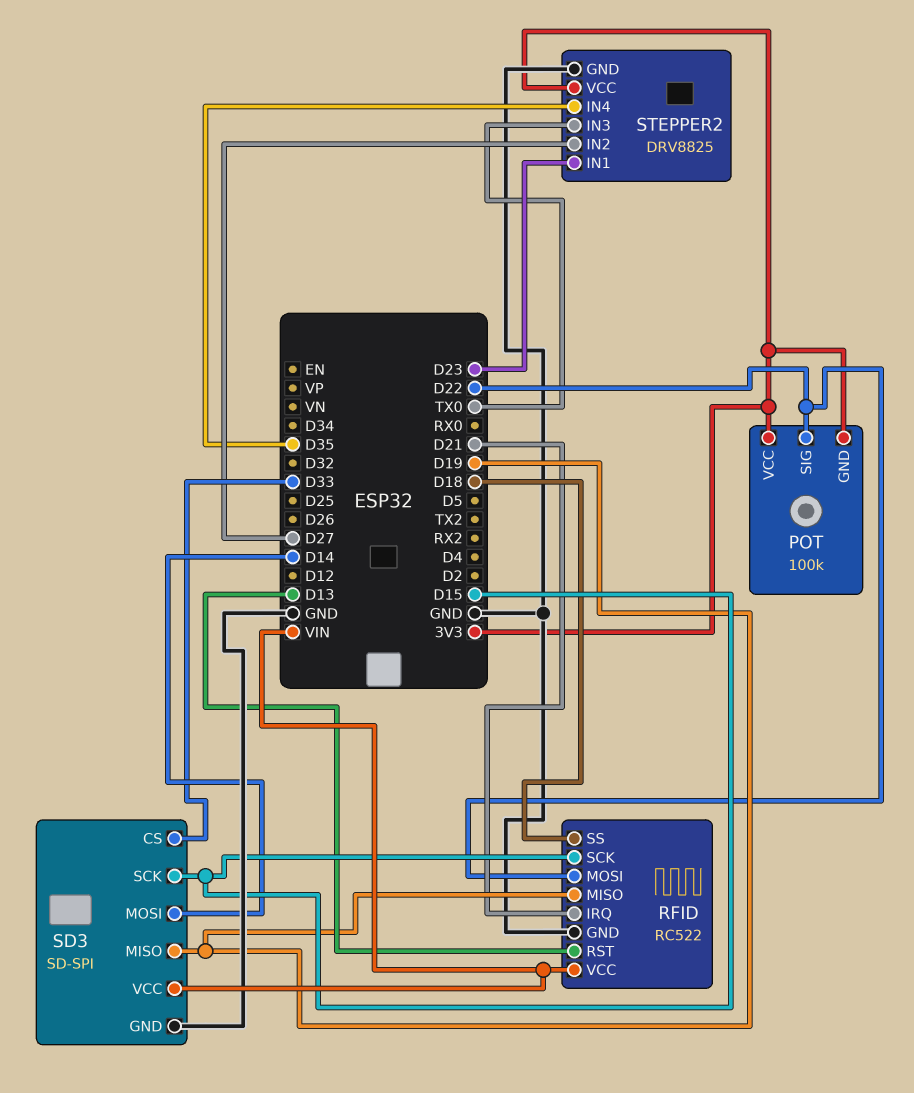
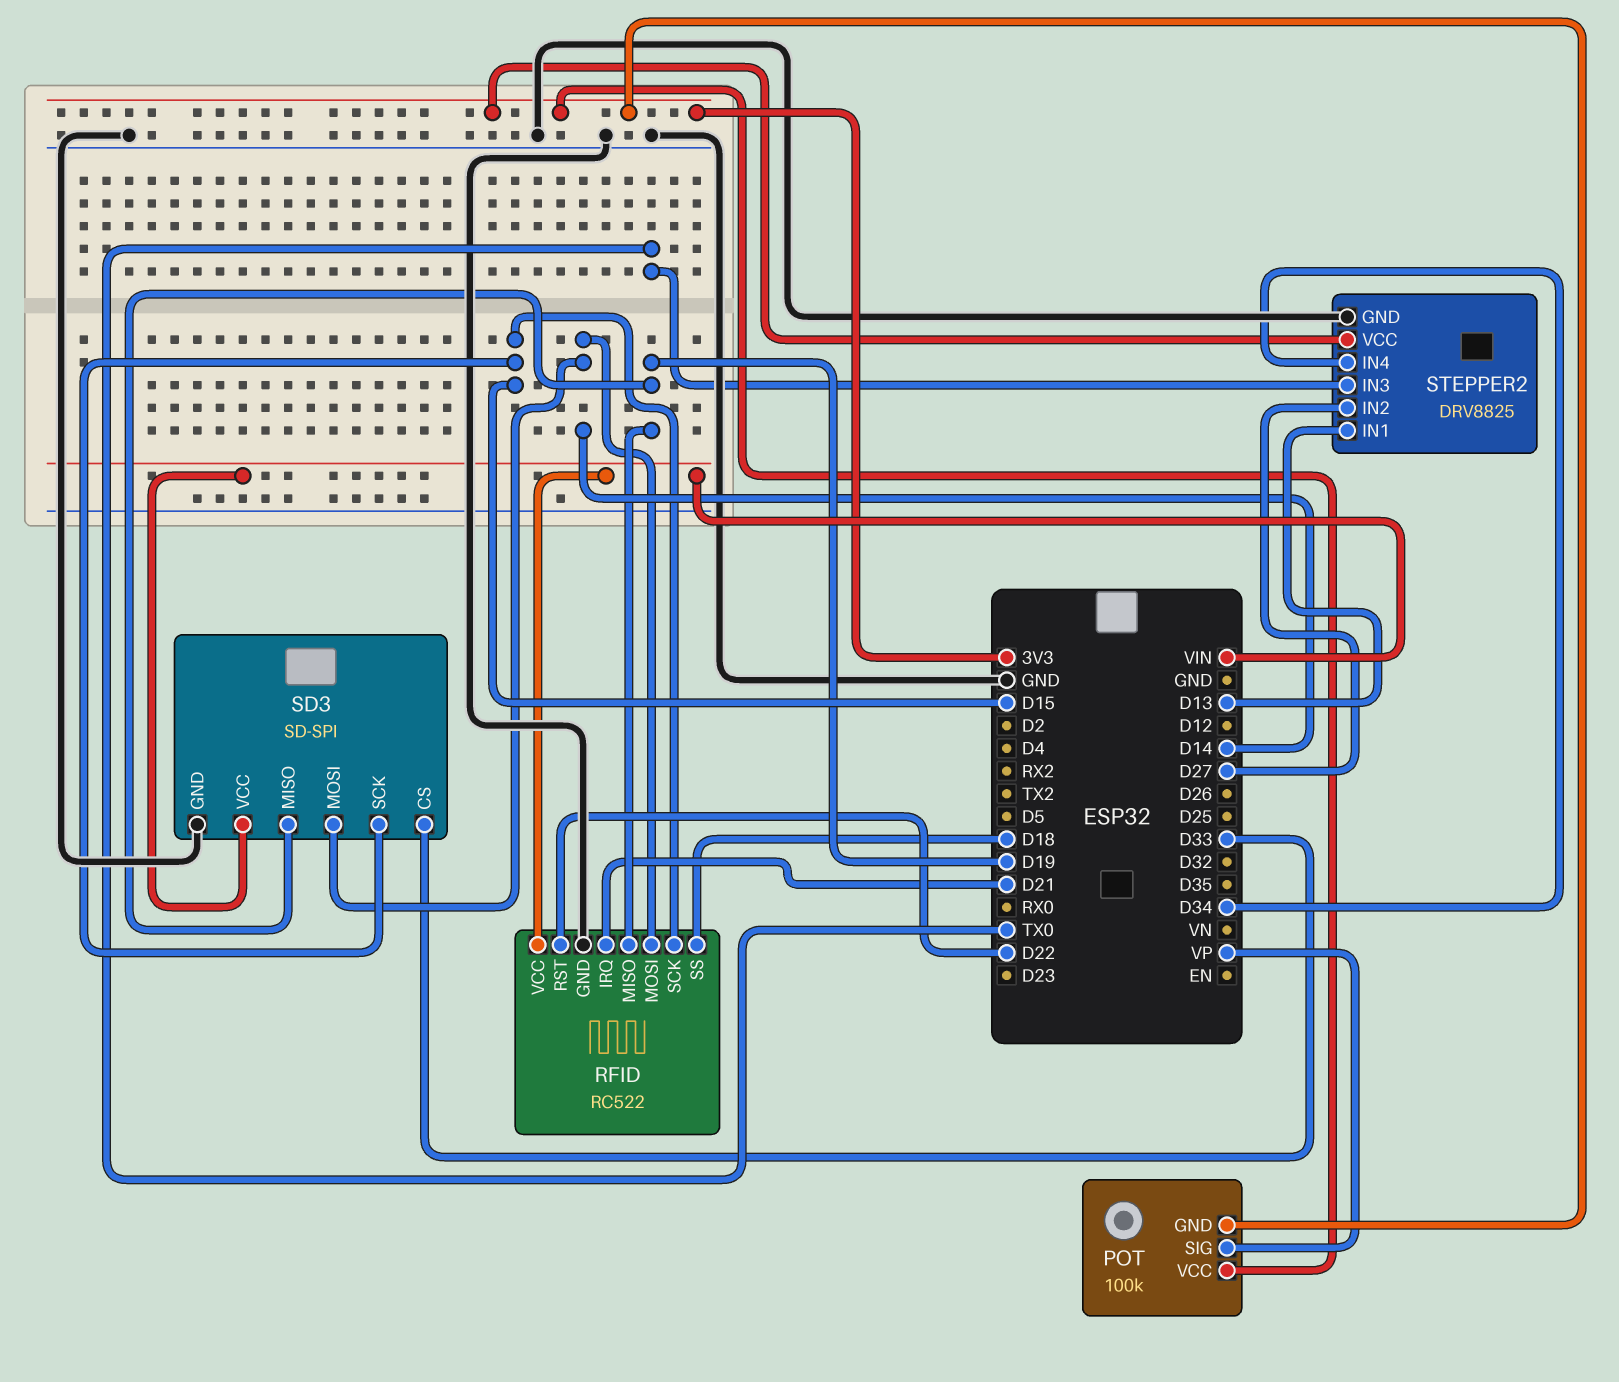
POT pin SIG: D22 -> VP
RFID pin MOSI: D22 -> D14
RFID pin RST: D13 -> D22
STEPPER2 pin IN1: D23 -> D13
STEPPER2 pin IN4: D35 -> D34

